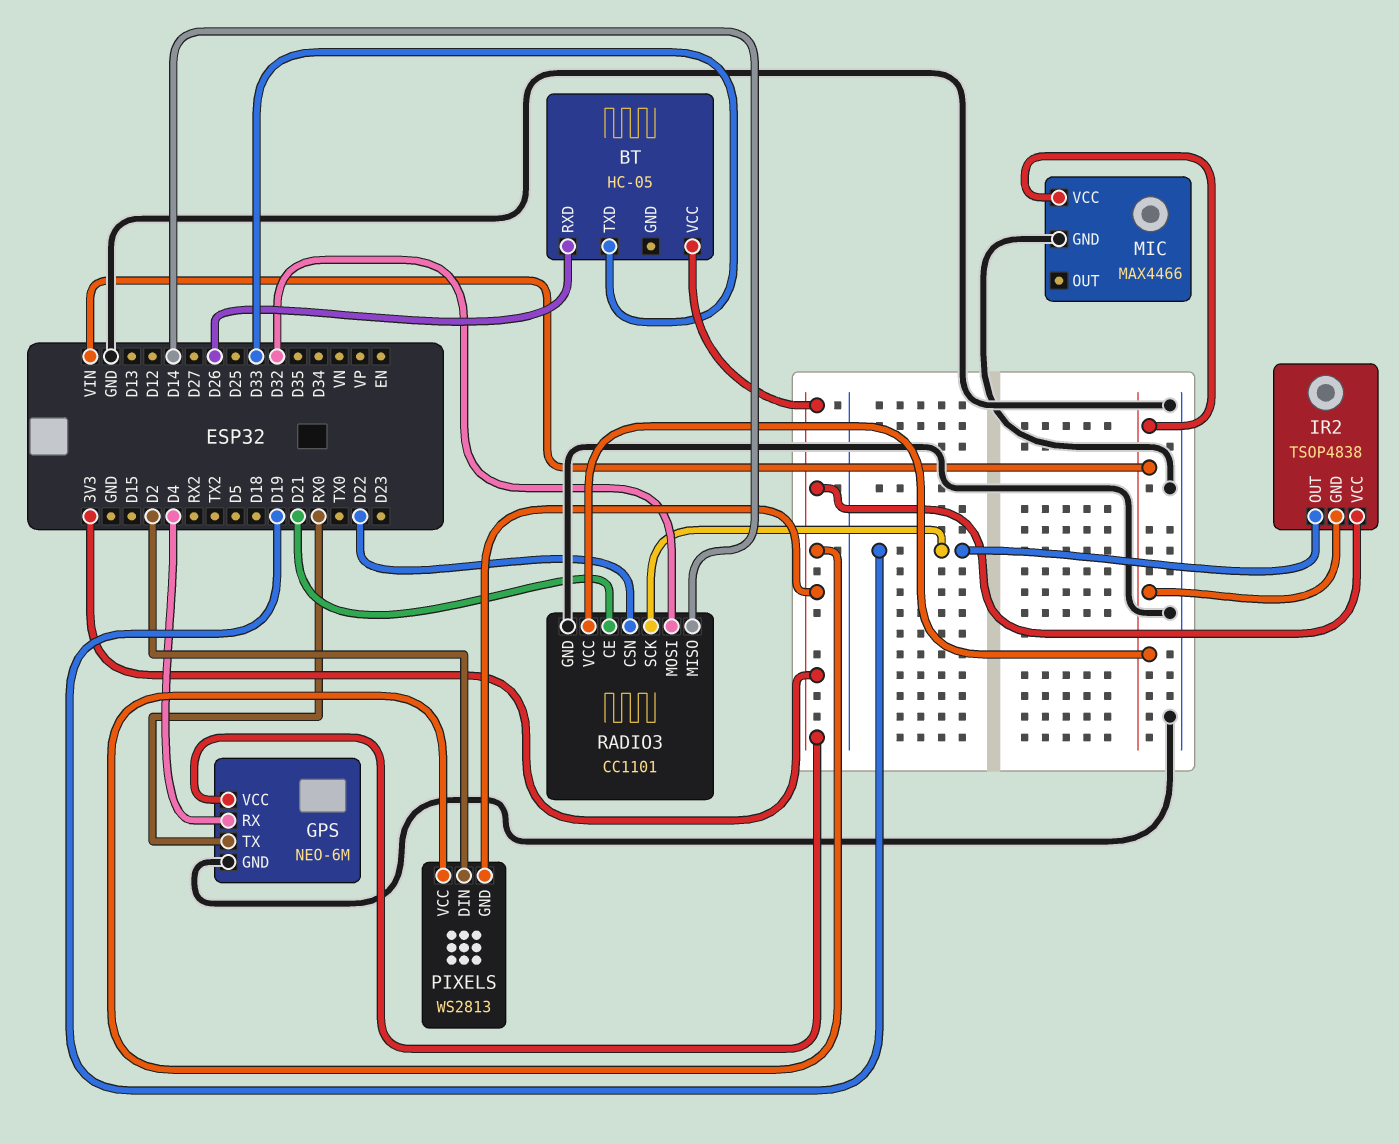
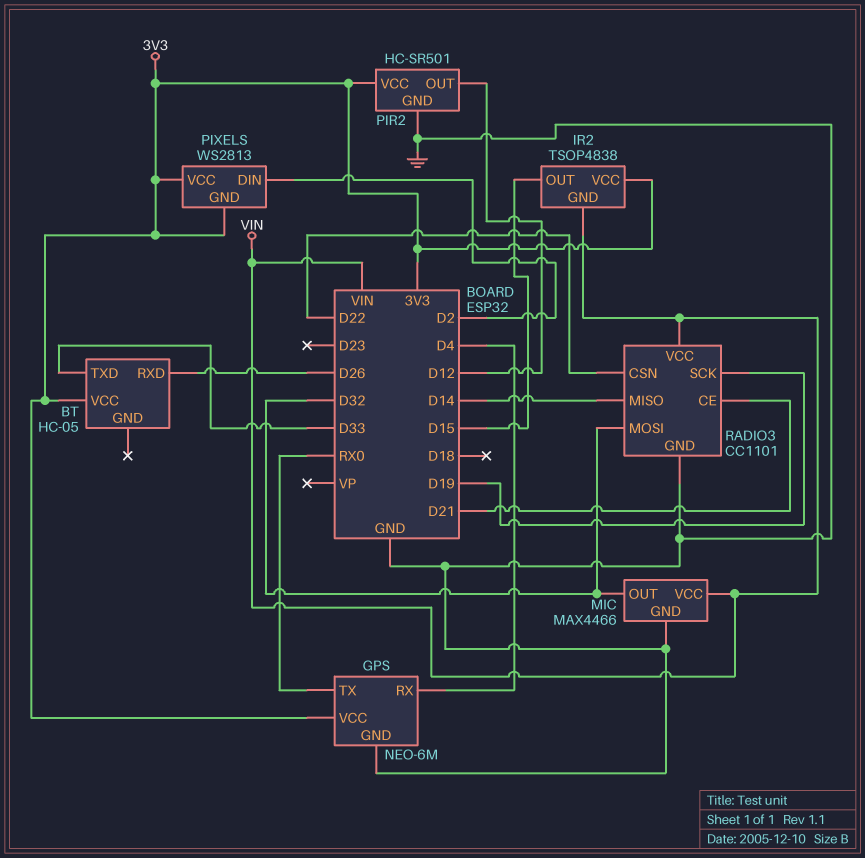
IR2 pin OUT: D19 -> D15
MIC pin OUT: none -> D32
PIR2: none -> HC-SR501
PIR2 pin GND: none -> GND
PIR2 pin OUT: none -> D12
PIR2 pin VCC: none -> 3V3

